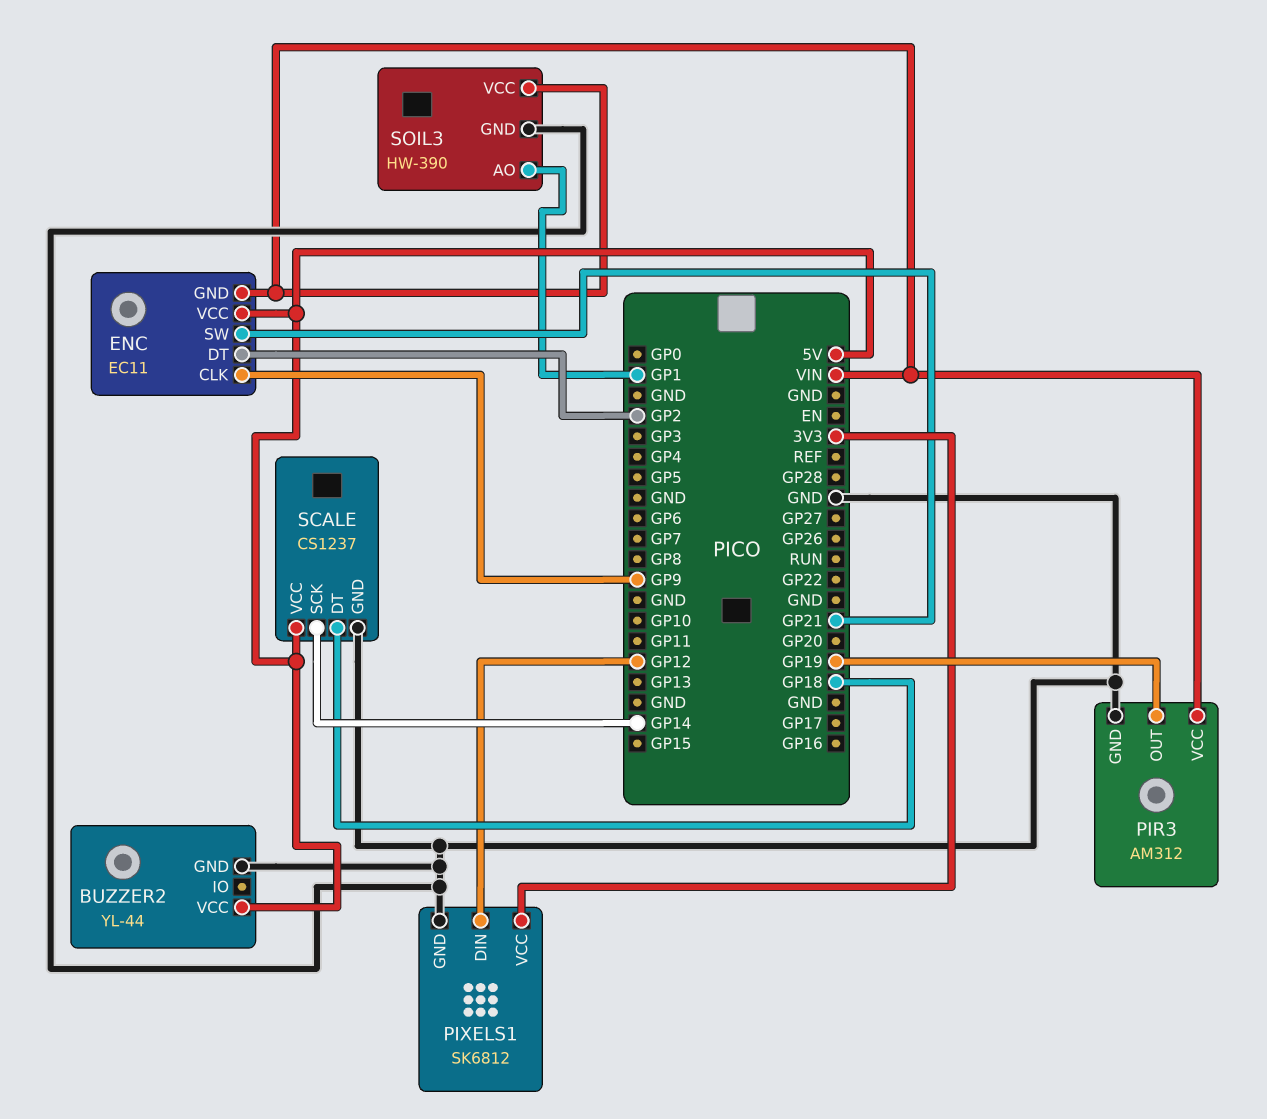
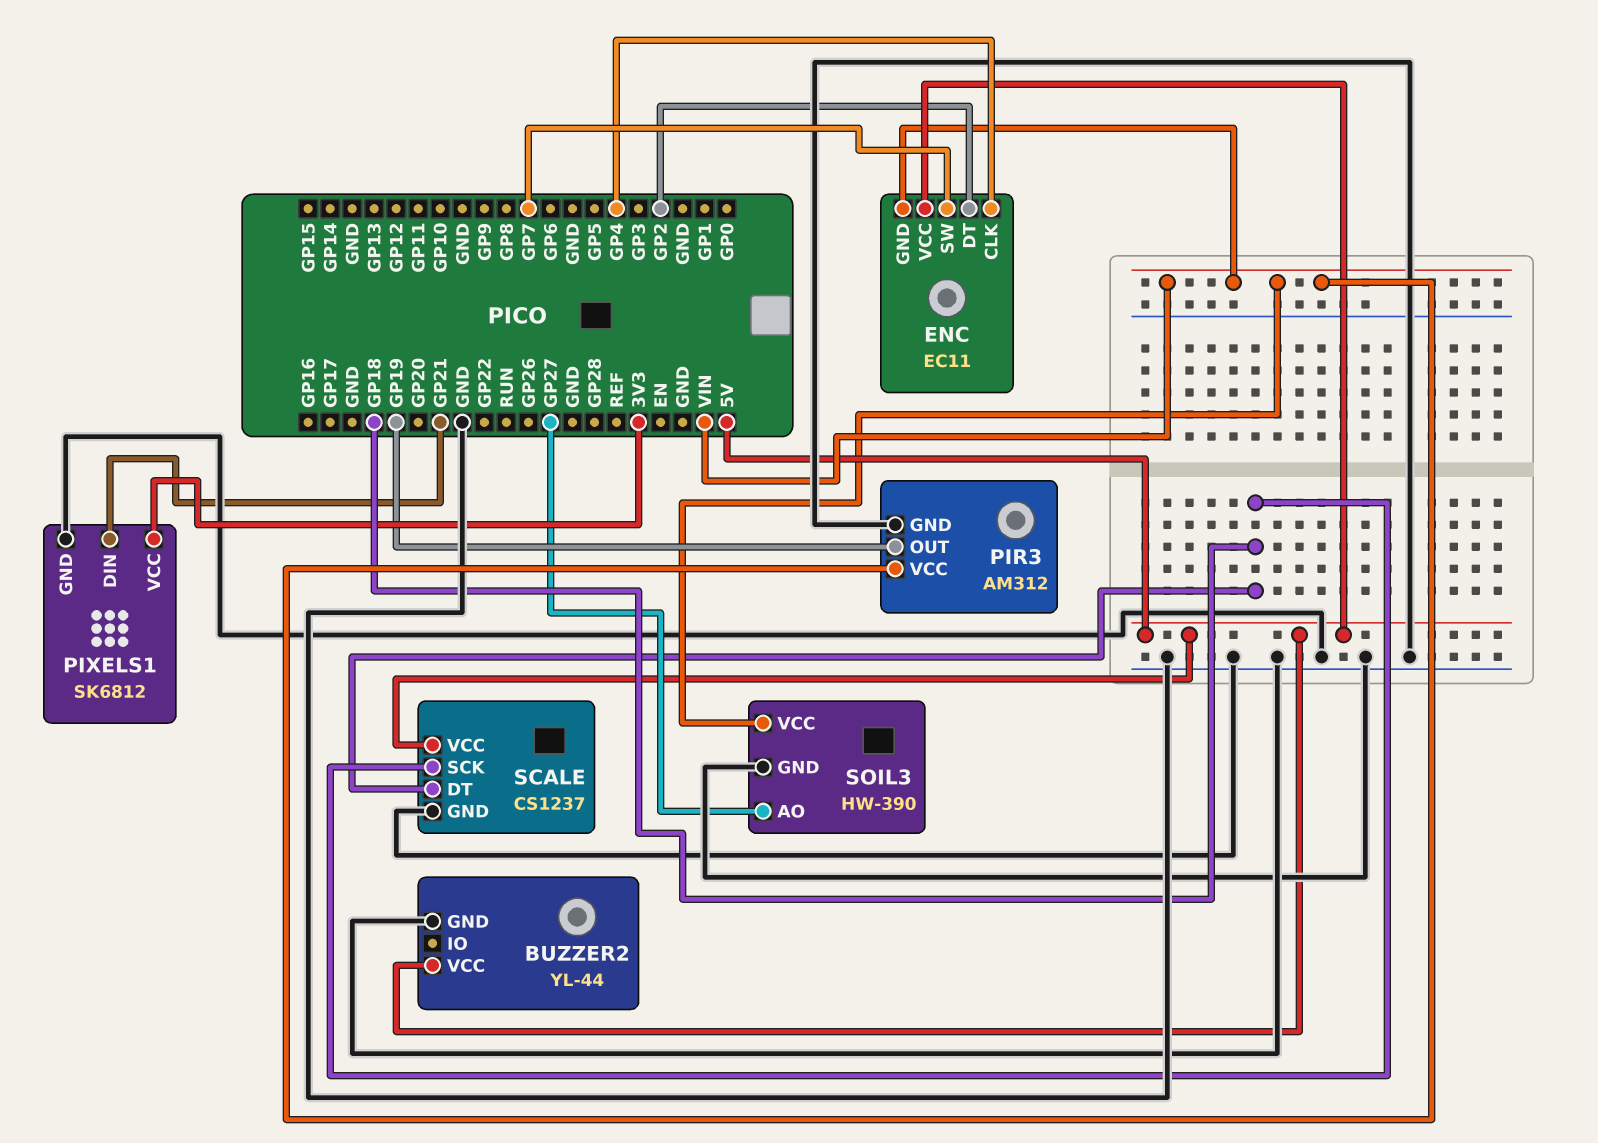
ENC pin CLK: GP9 -> GP4
ENC pin SW: GP21 -> GP7
PIXELS1 pin DIN: GP12 -> GP21
SCALE pin SCK: GP14 -> GP18
SOIL3 pin AO: GP1 -> GP27

